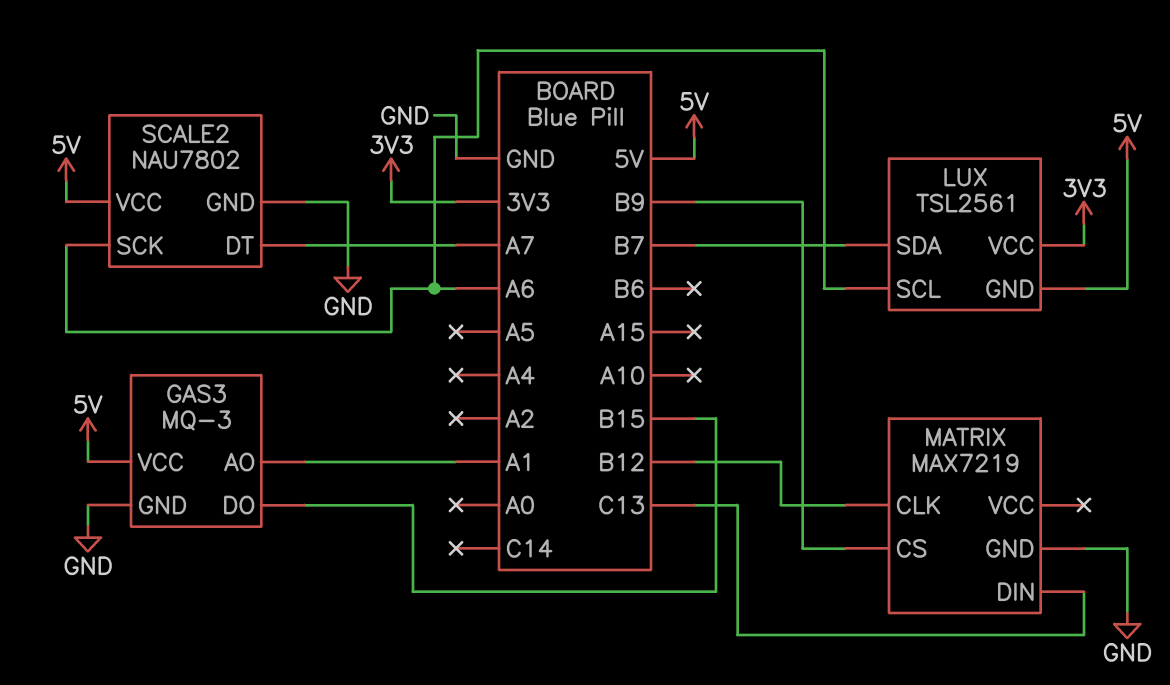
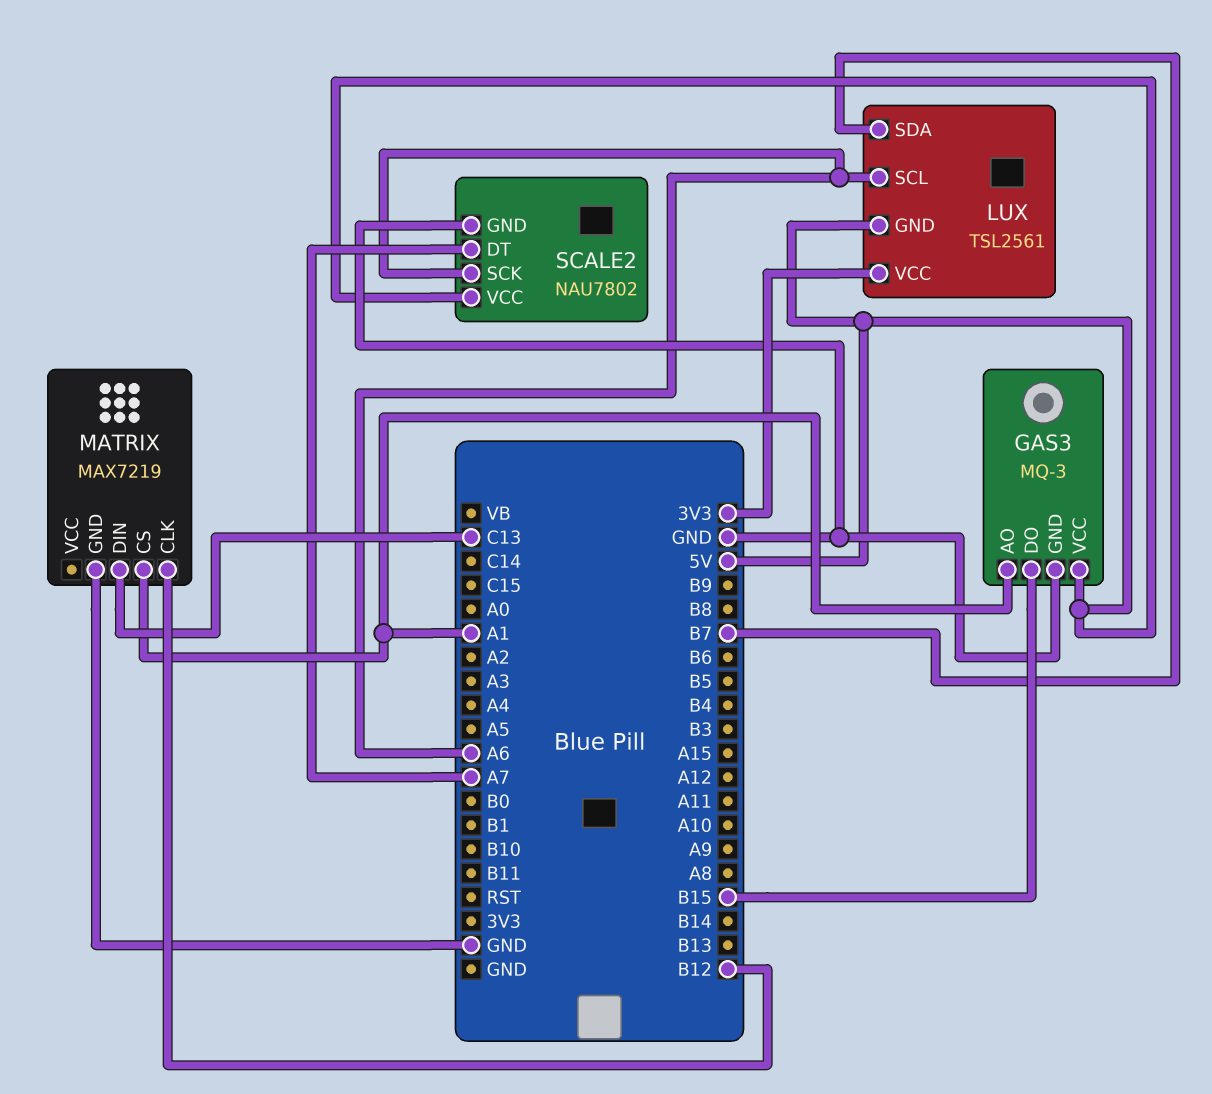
MATRIX pin CS: B9 -> A1

